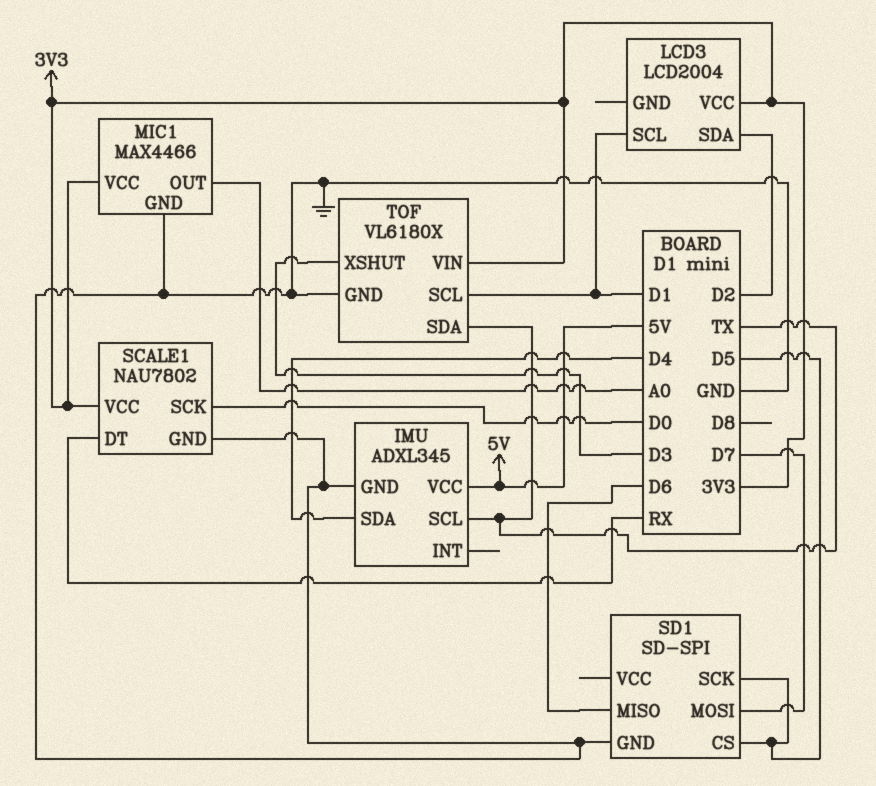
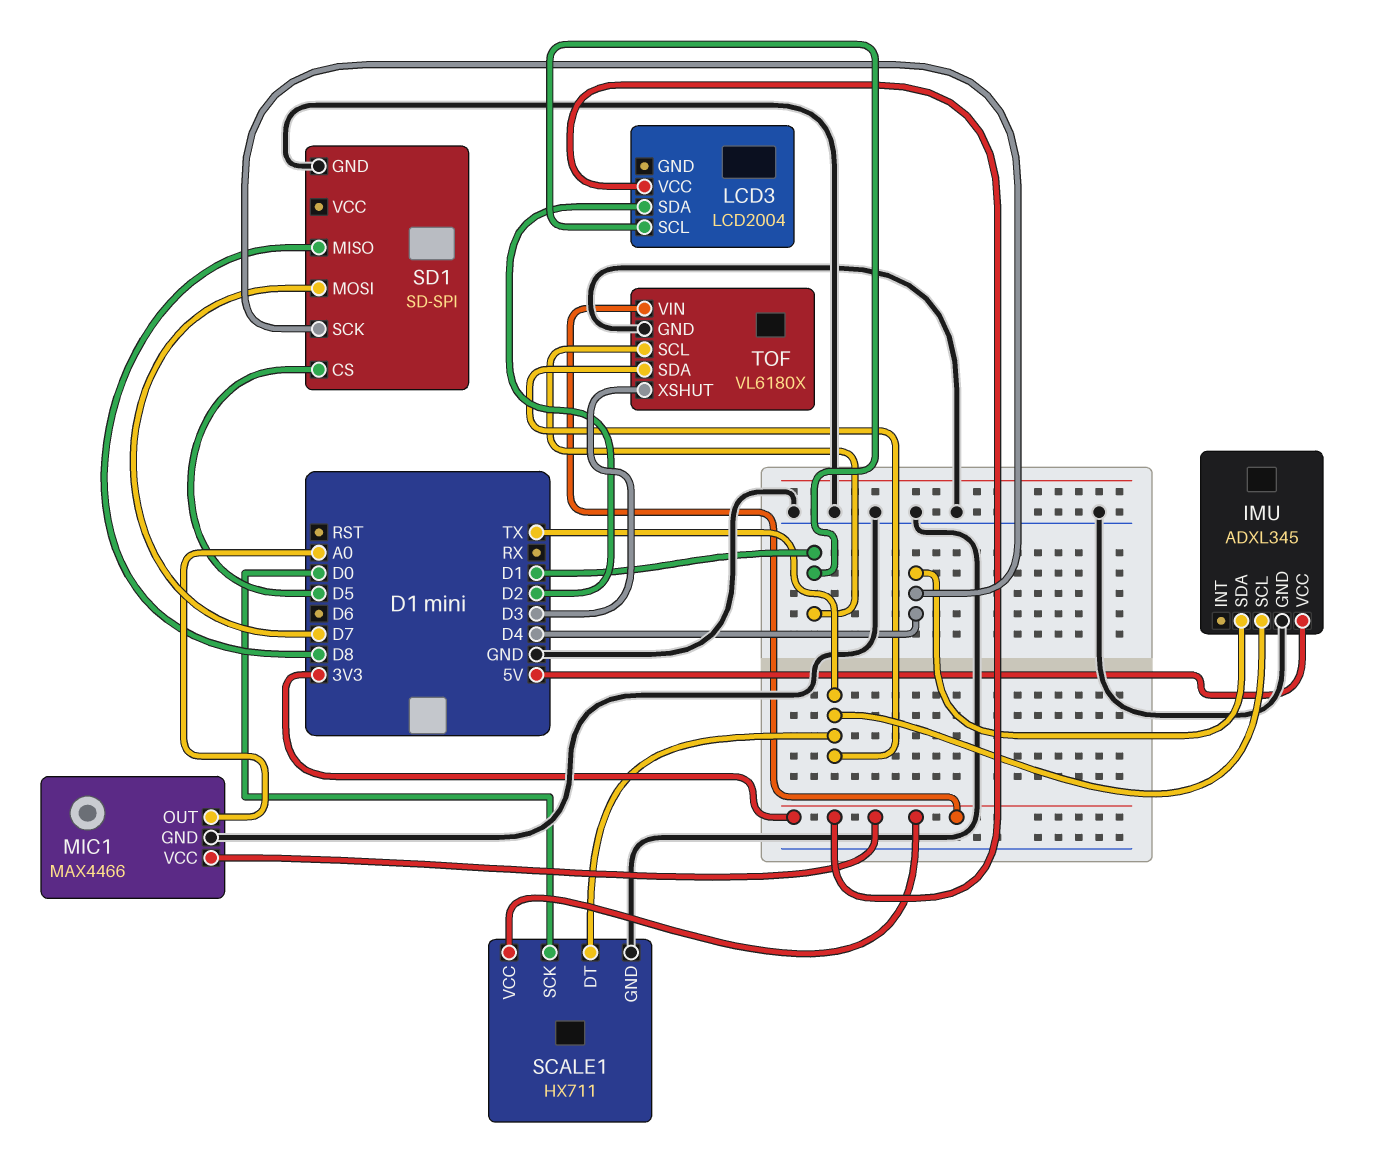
SCALE1: NAU7802 -> HX711
SCALE1 pin DT: RX -> TX
SD1 pin MISO: D6 -> D8
SD1 pin SCK: D5 -> D4

